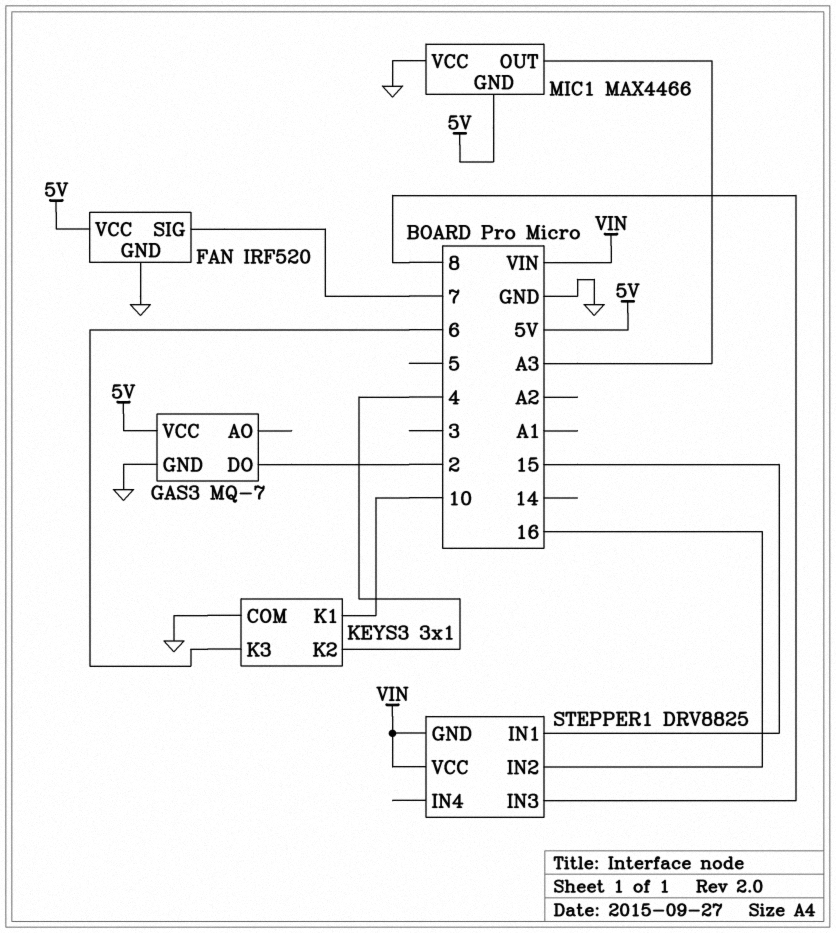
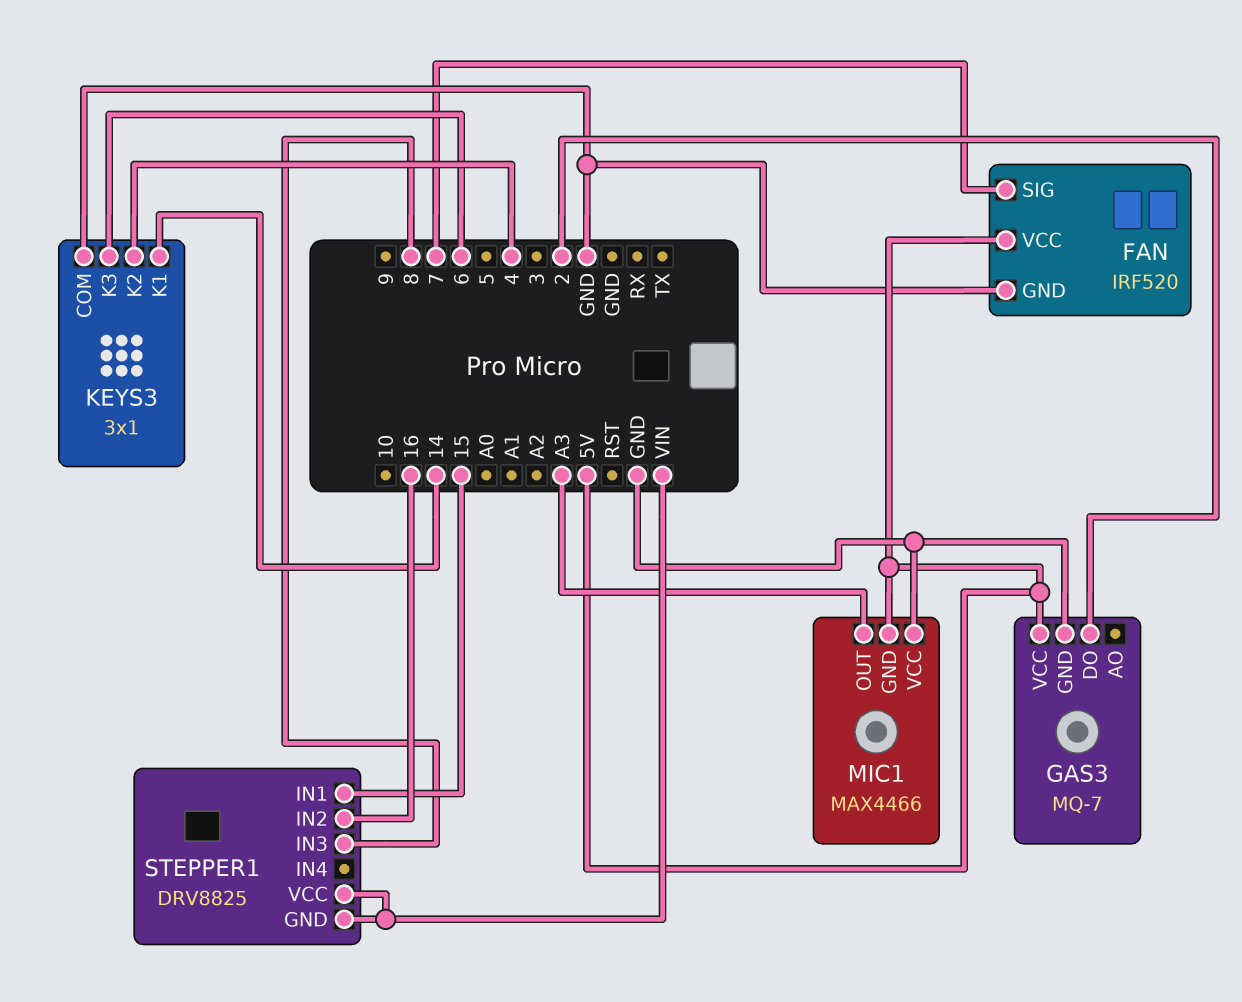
KEYS3 pin K1: 10 -> 14

